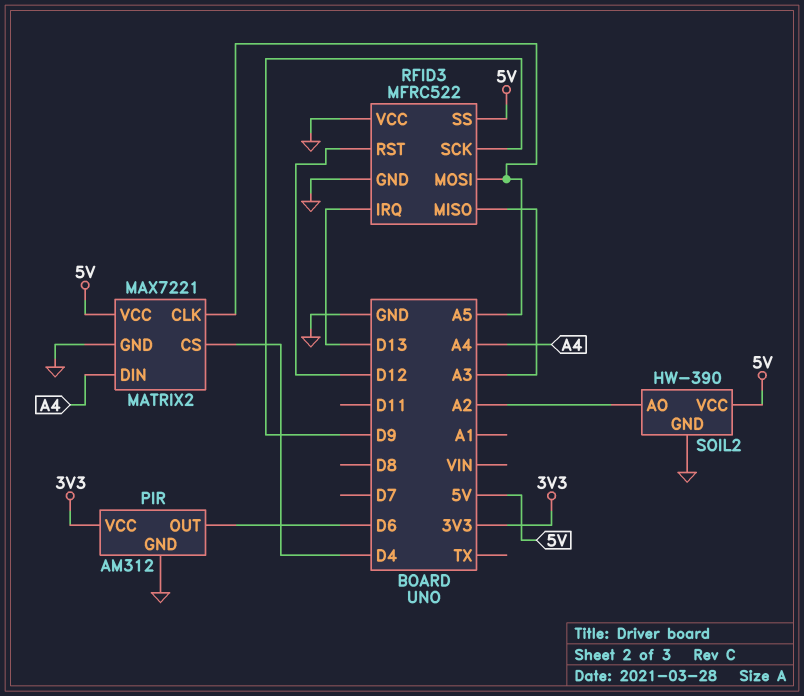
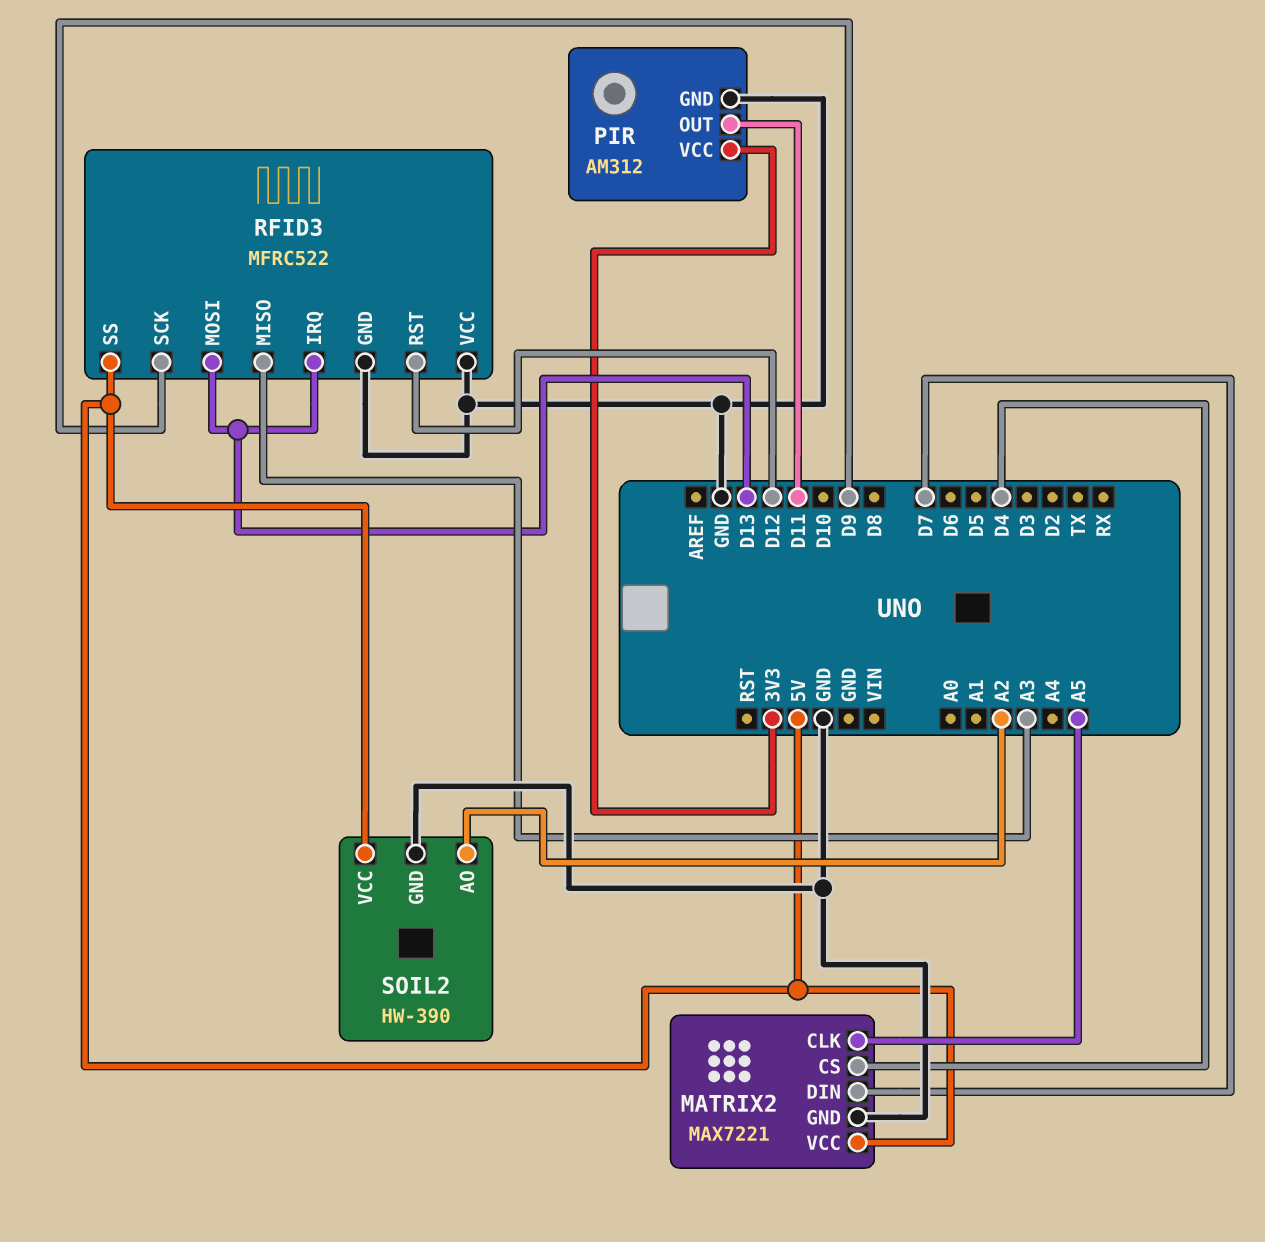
MATRIX2 pin DIN: A4 -> D7
PIR pin OUT: D6 -> D11
RFID3 pin MOSI: A5 -> D13

